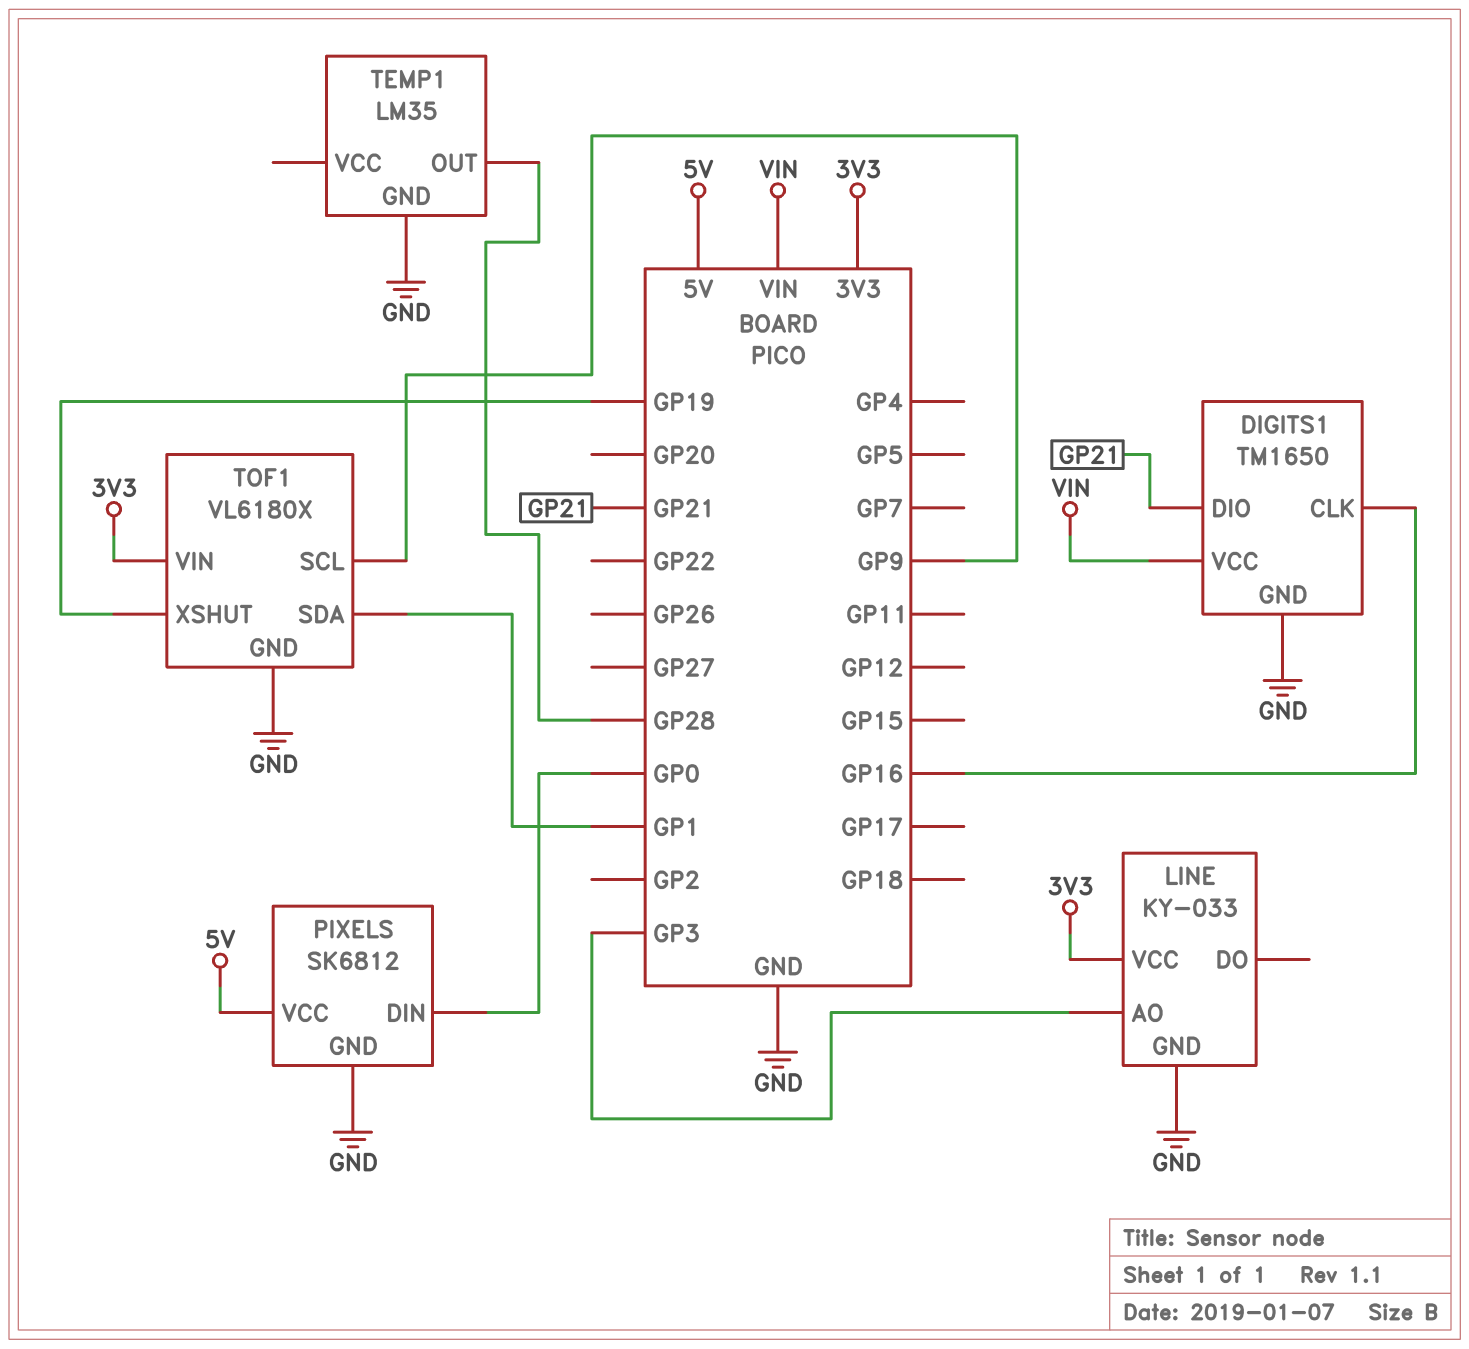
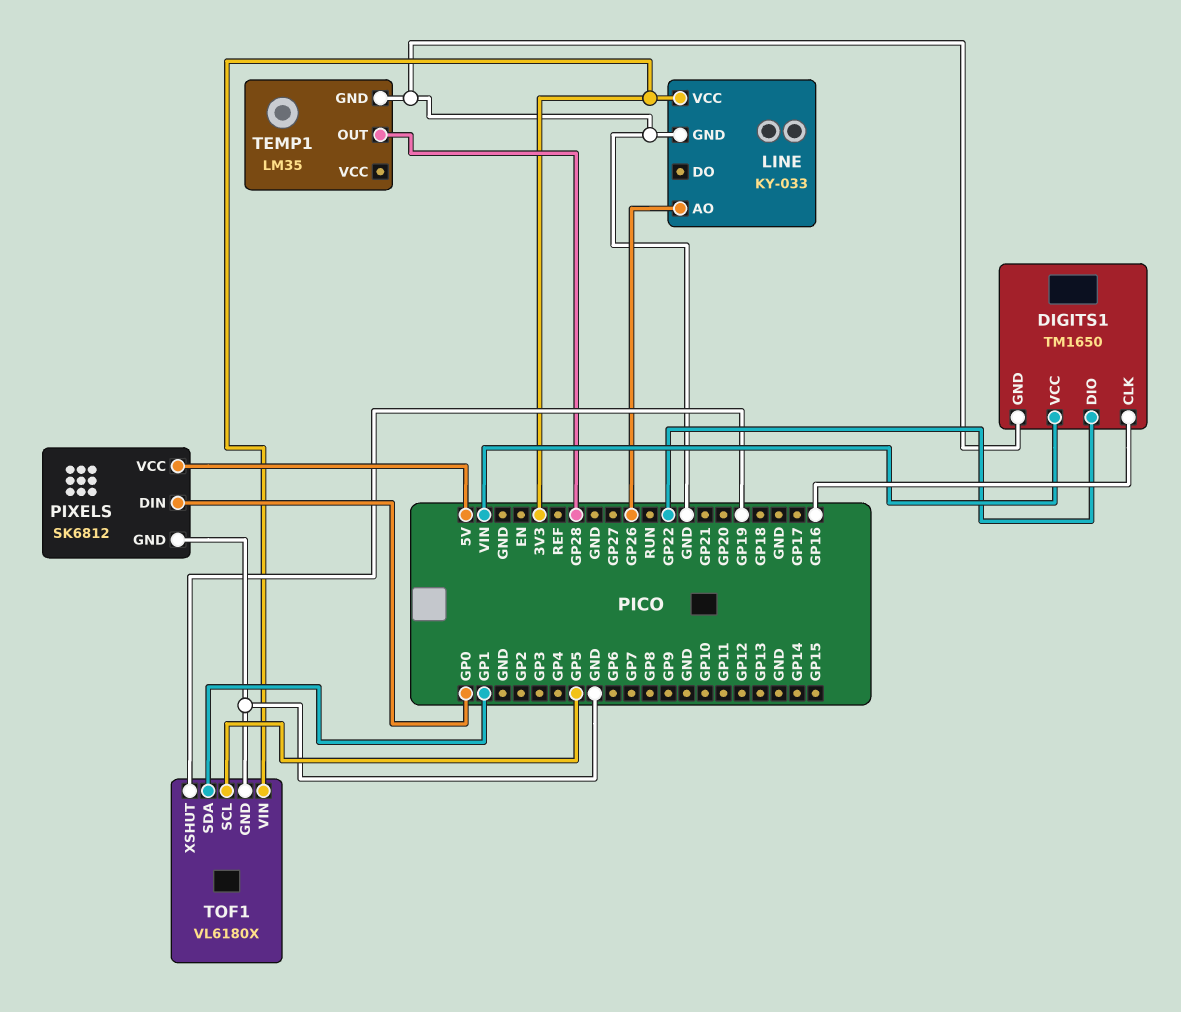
DIGITS1 pin DIO: GP21 -> GP22
LINE pin AO: GP3 -> GP26
TOF1 pin SCL: GP9 -> GP5

